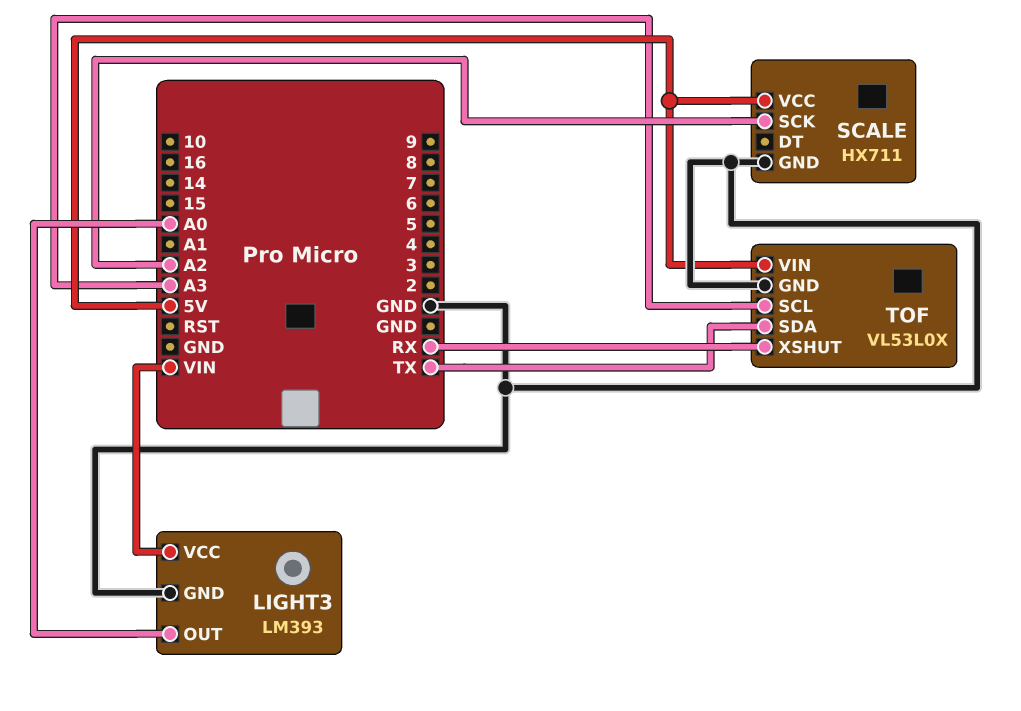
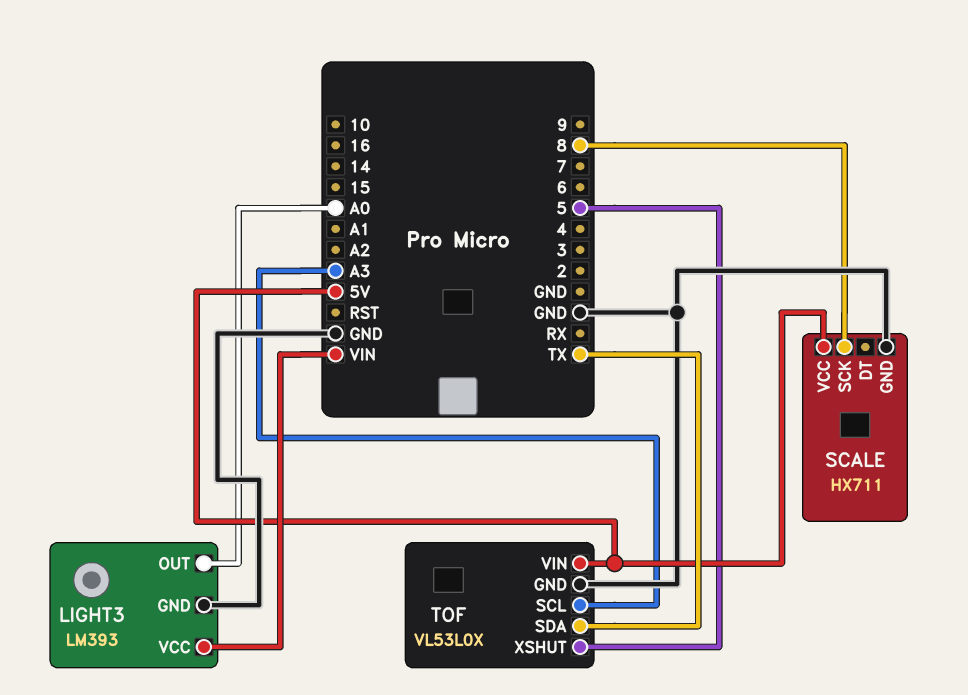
SCALE pin SCK: A2 -> 8
TOF pin XSHUT: RX -> 5

